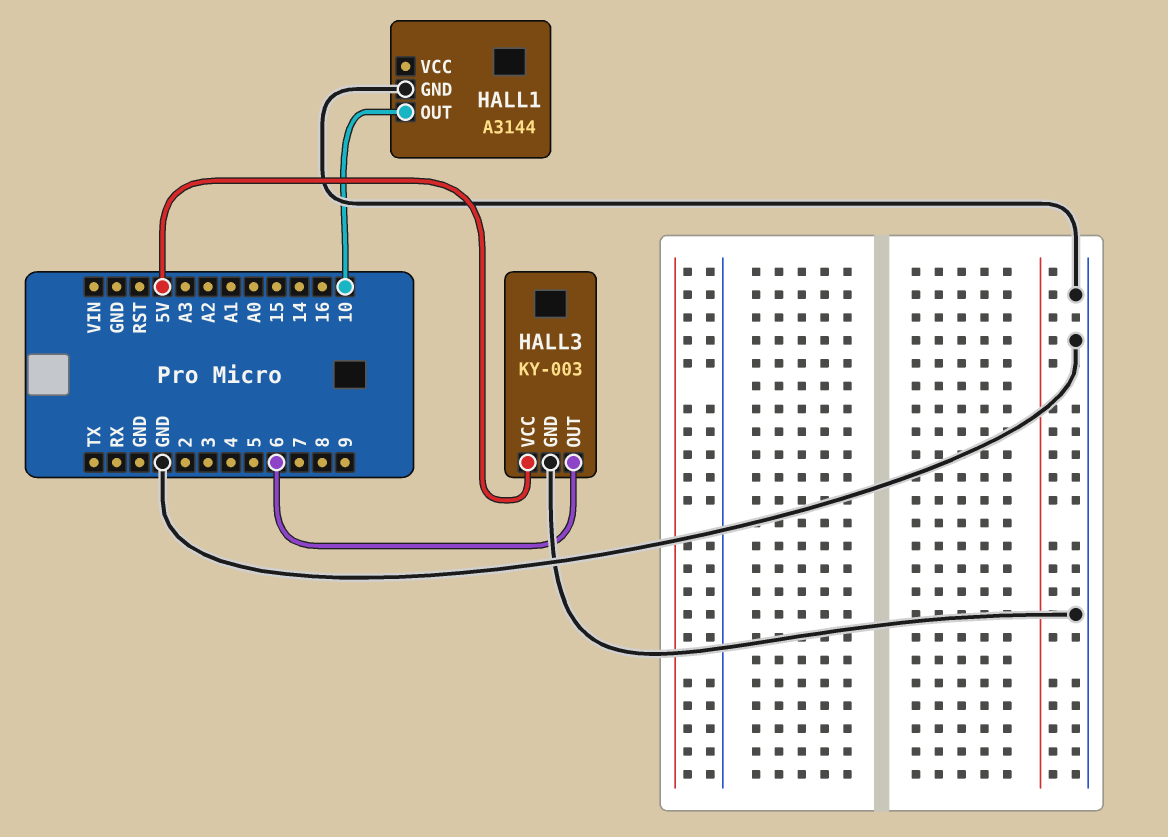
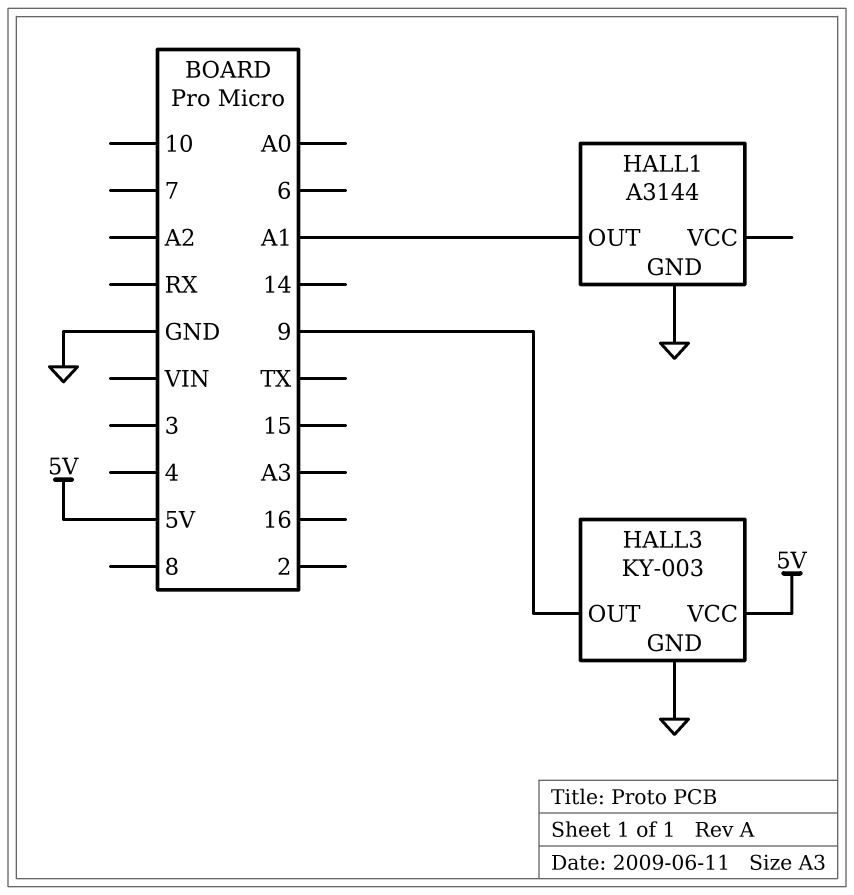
HALL1 pin OUT: 10 -> A1
HALL3 pin OUT: 6 -> 9

